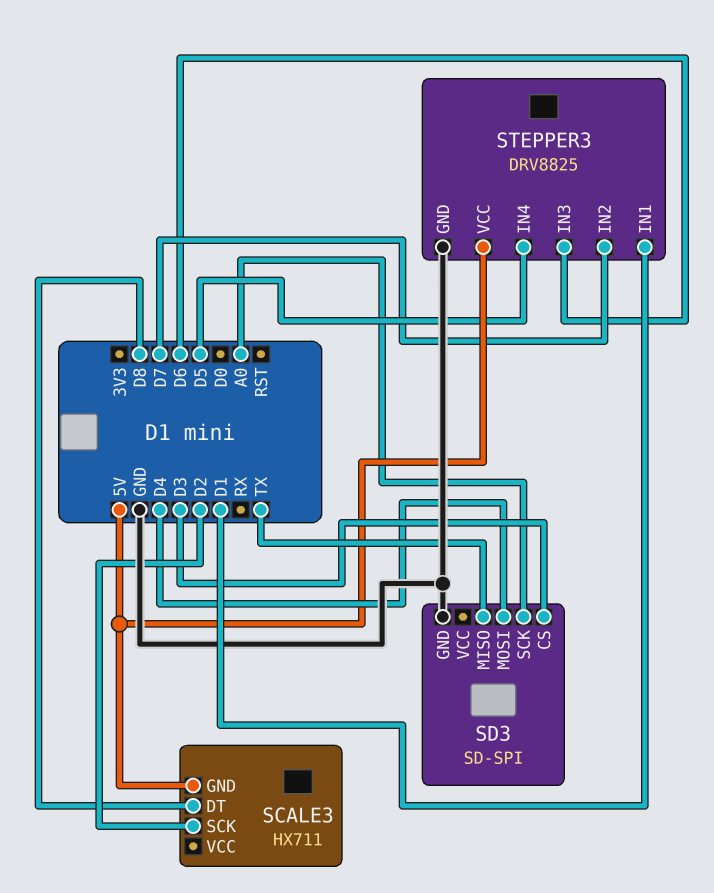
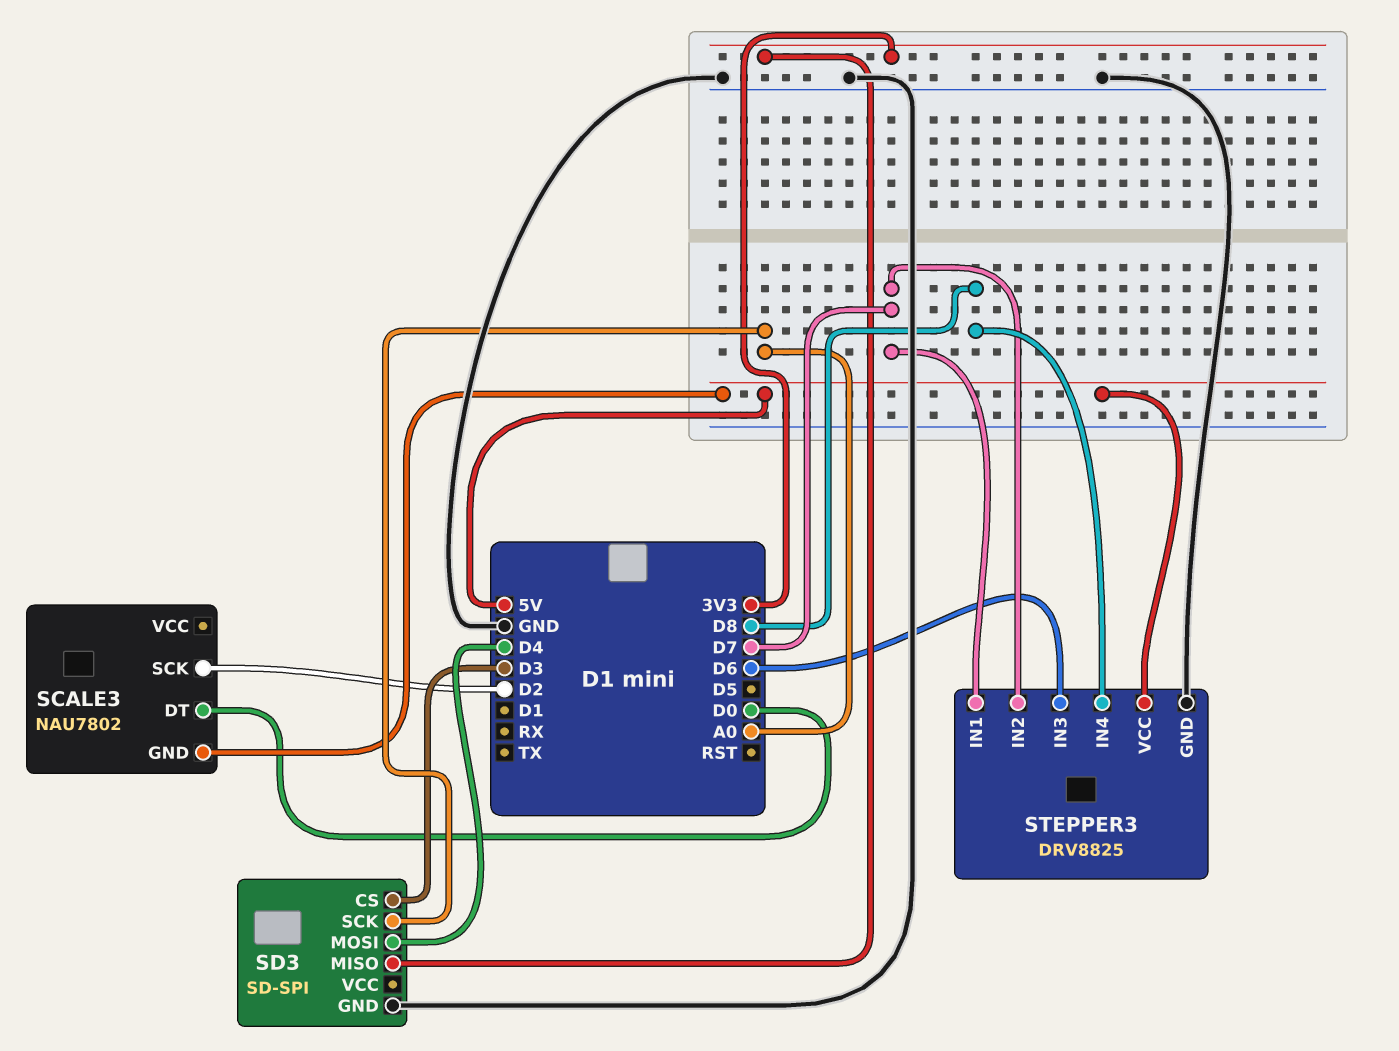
SCALE3: HX711 -> NAU7802
SCALE3 pin DT: D8 -> D0
SD3 pin MISO: TX -> 3V3
STEPPER3 pin IN1: D1 -> D7
STEPPER3 pin IN4: D5 -> D8

